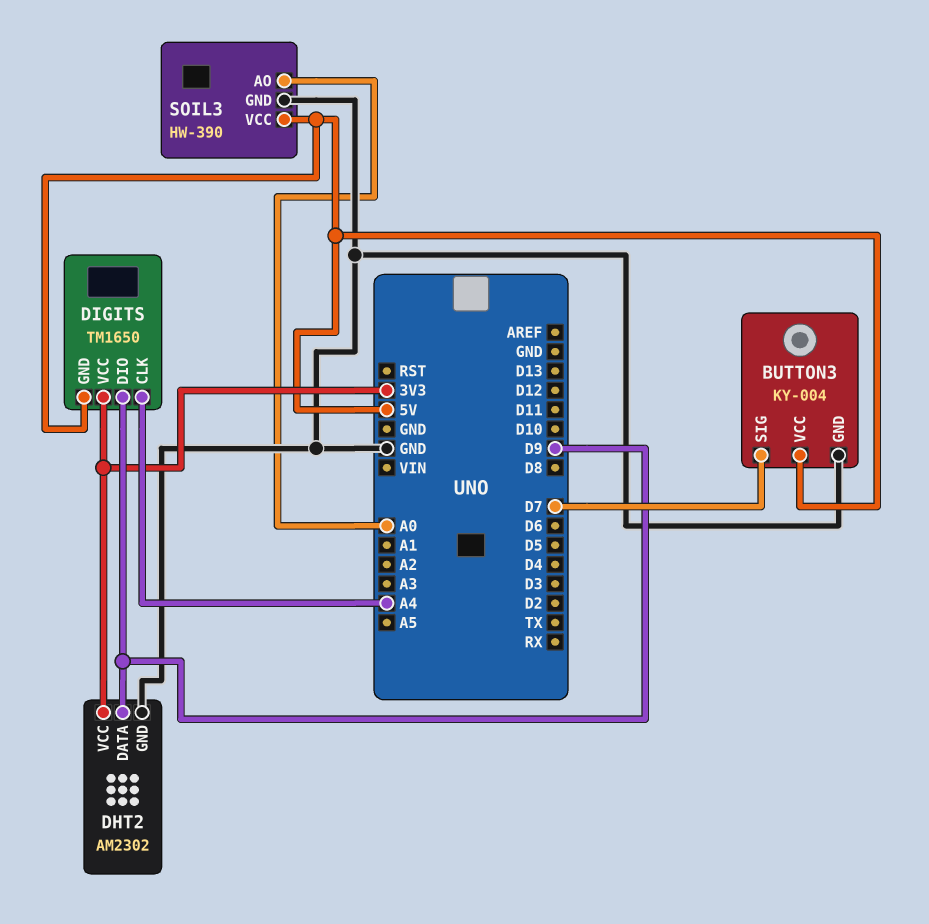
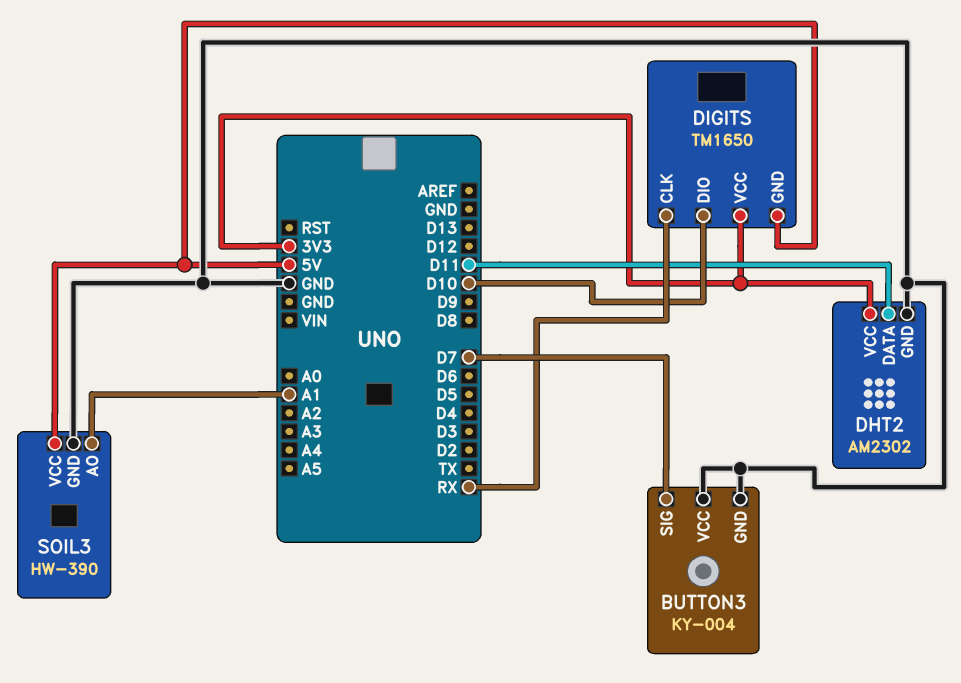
BUTTON3 pin VCC: 5V -> GND
DHT2 pin DATA: D9 -> D11
DIGITS pin CLK: A4 -> RX
DIGITS pin DIO: D9 -> D10
SOIL3 pin AO: A0 -> A1

